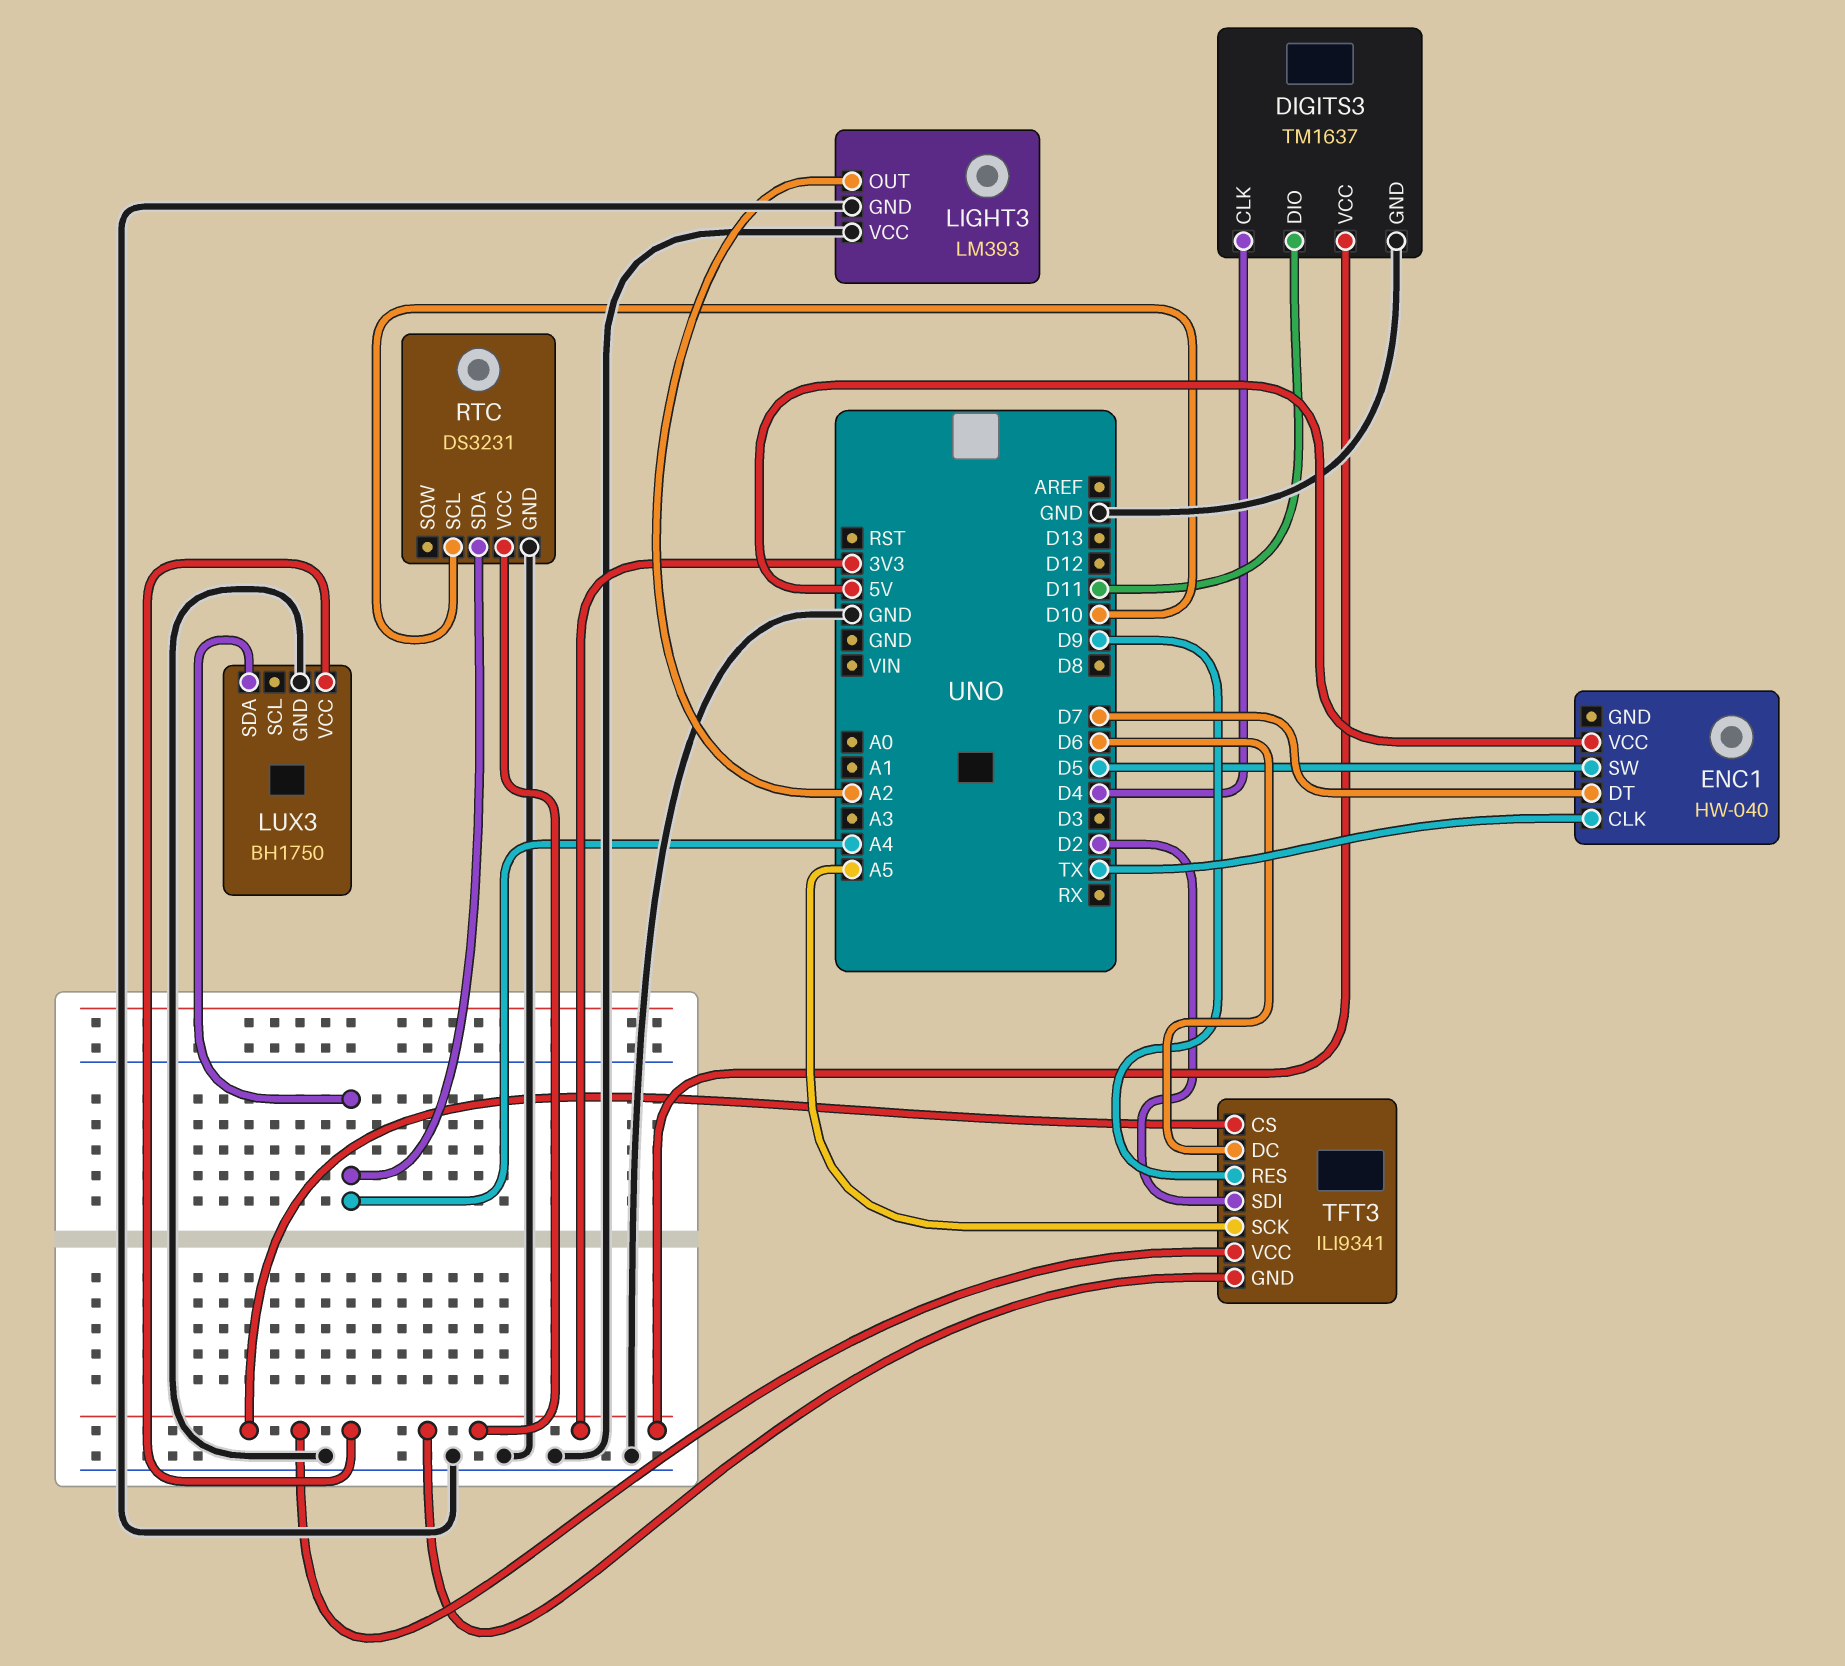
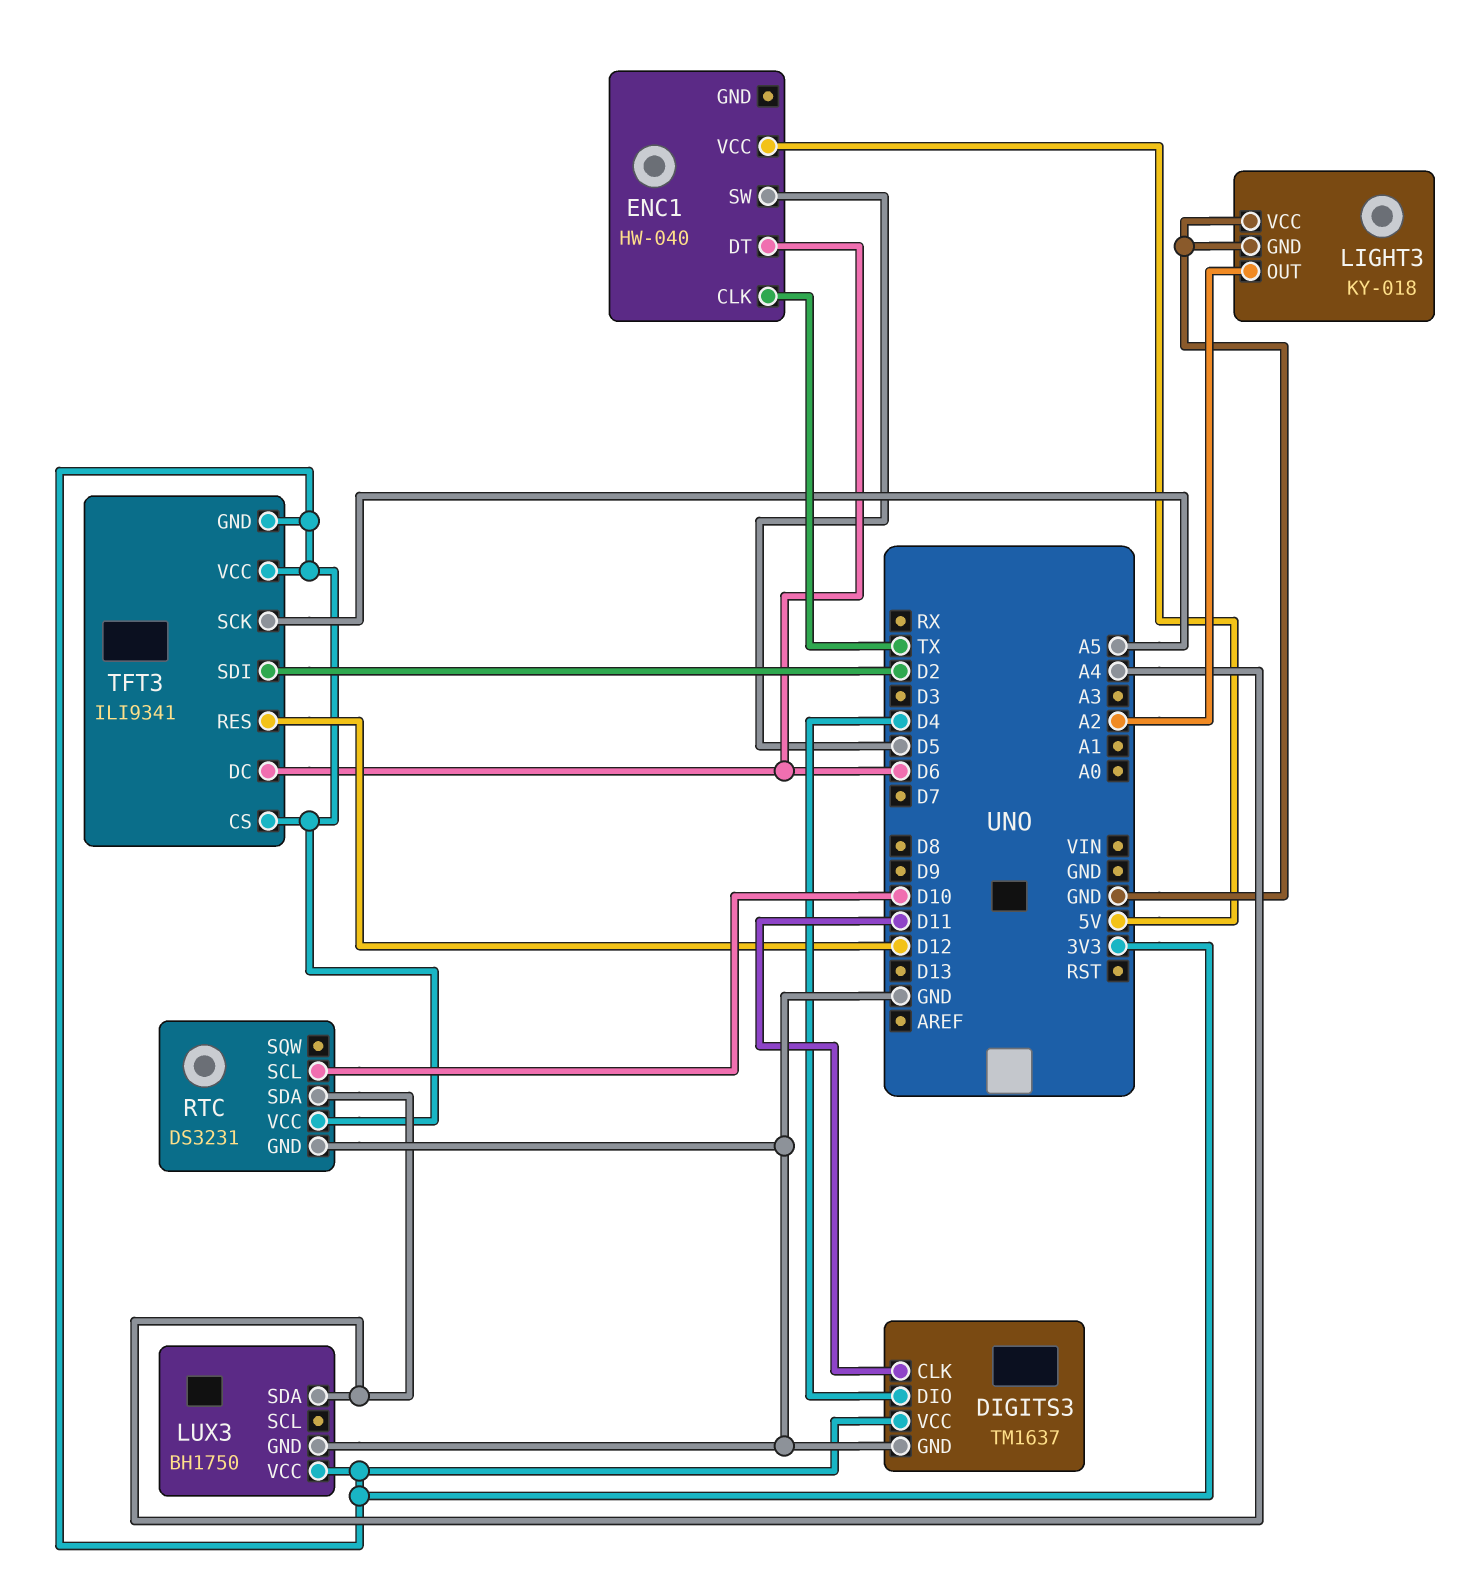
DIGITS3 pin CLK: D4 -> D11
DIGITS3 pin DIO: D11 -> D4
ENC1 pin DT: D7 -> D6
LIGHT3: LM393 -> KY-018
TFT3 pin RES: D9 -> D12

